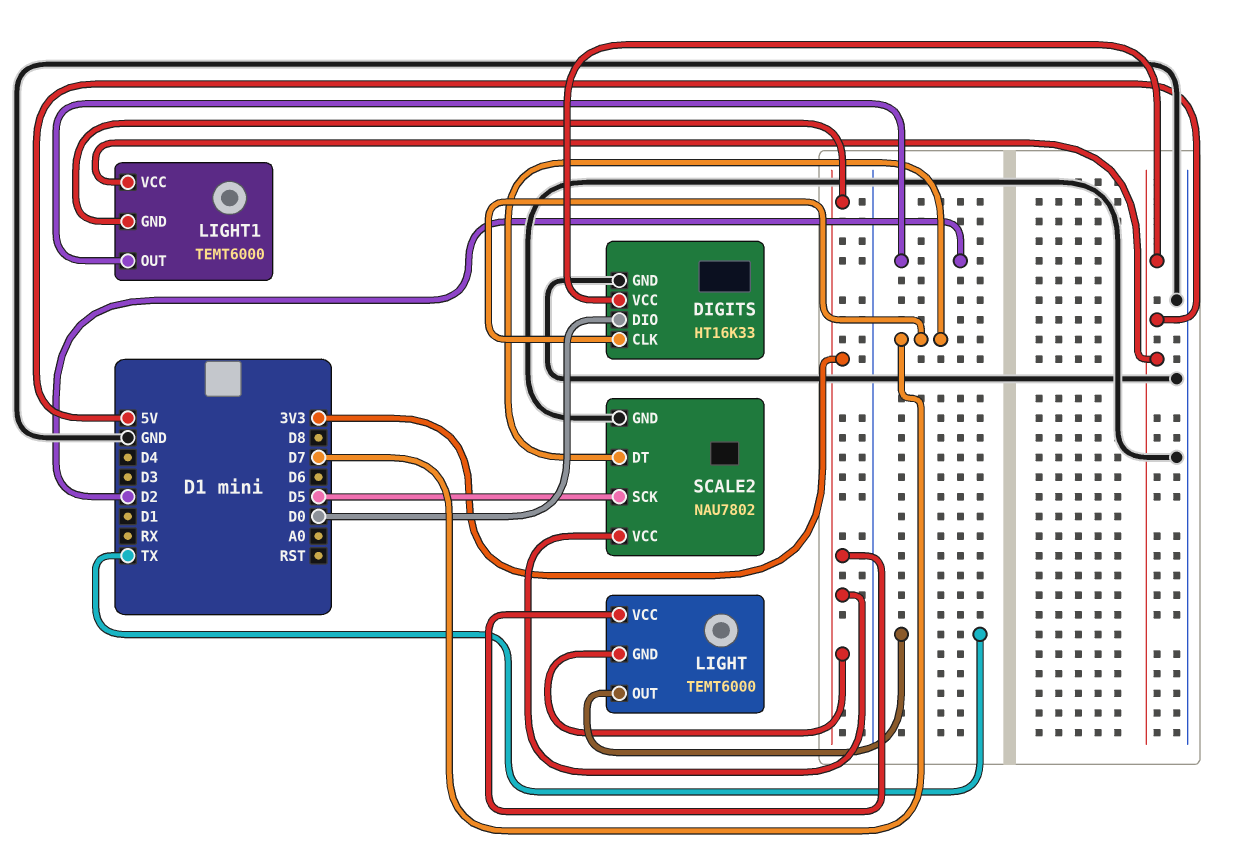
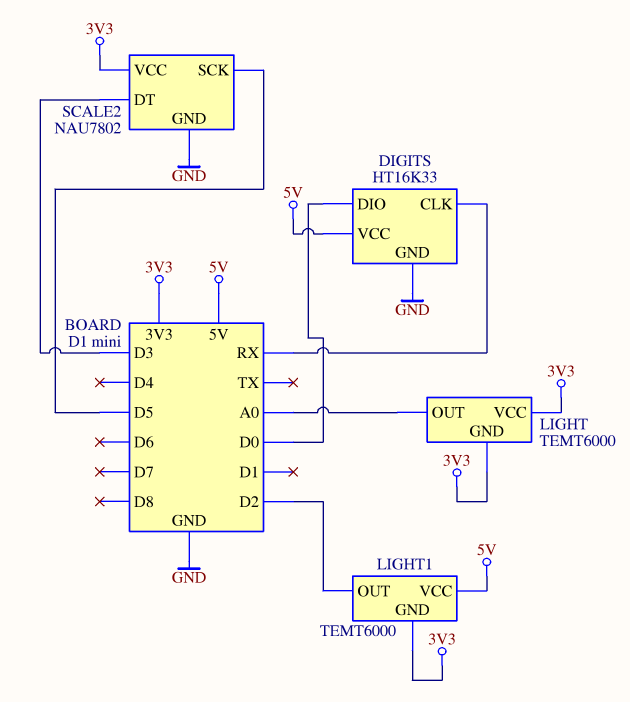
DIGITS pin CLK: D7 -> RX
LIGHT pin OUT: TX -> A0
SCALE2 pin DT: D7 -> D3

